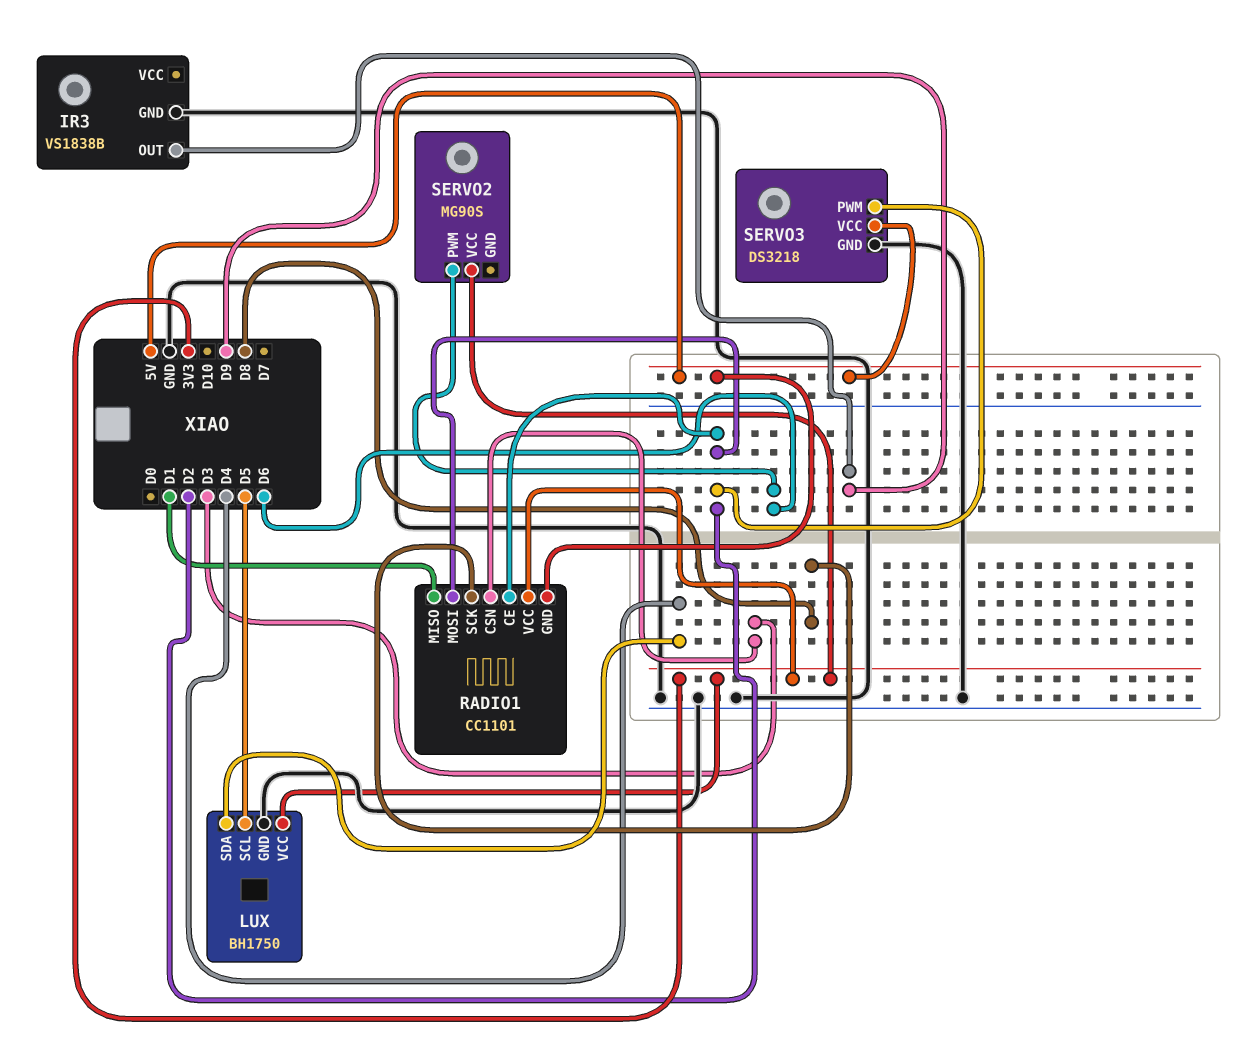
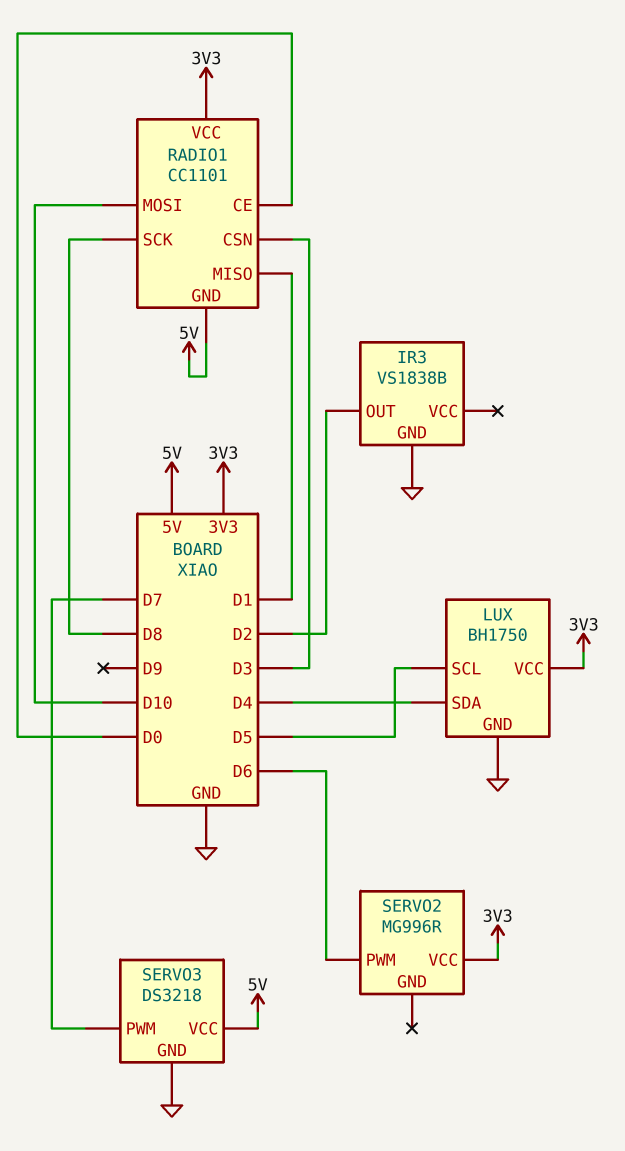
IR3 pin OUT: D9 -> D2
RADIO1 pin CE: D2 -> D0
RADIO1 pin MOSI: D2 -> D10
SERVO2: MG90S -> MG996R
SERVO3 pin PWM: D2 -> D7

